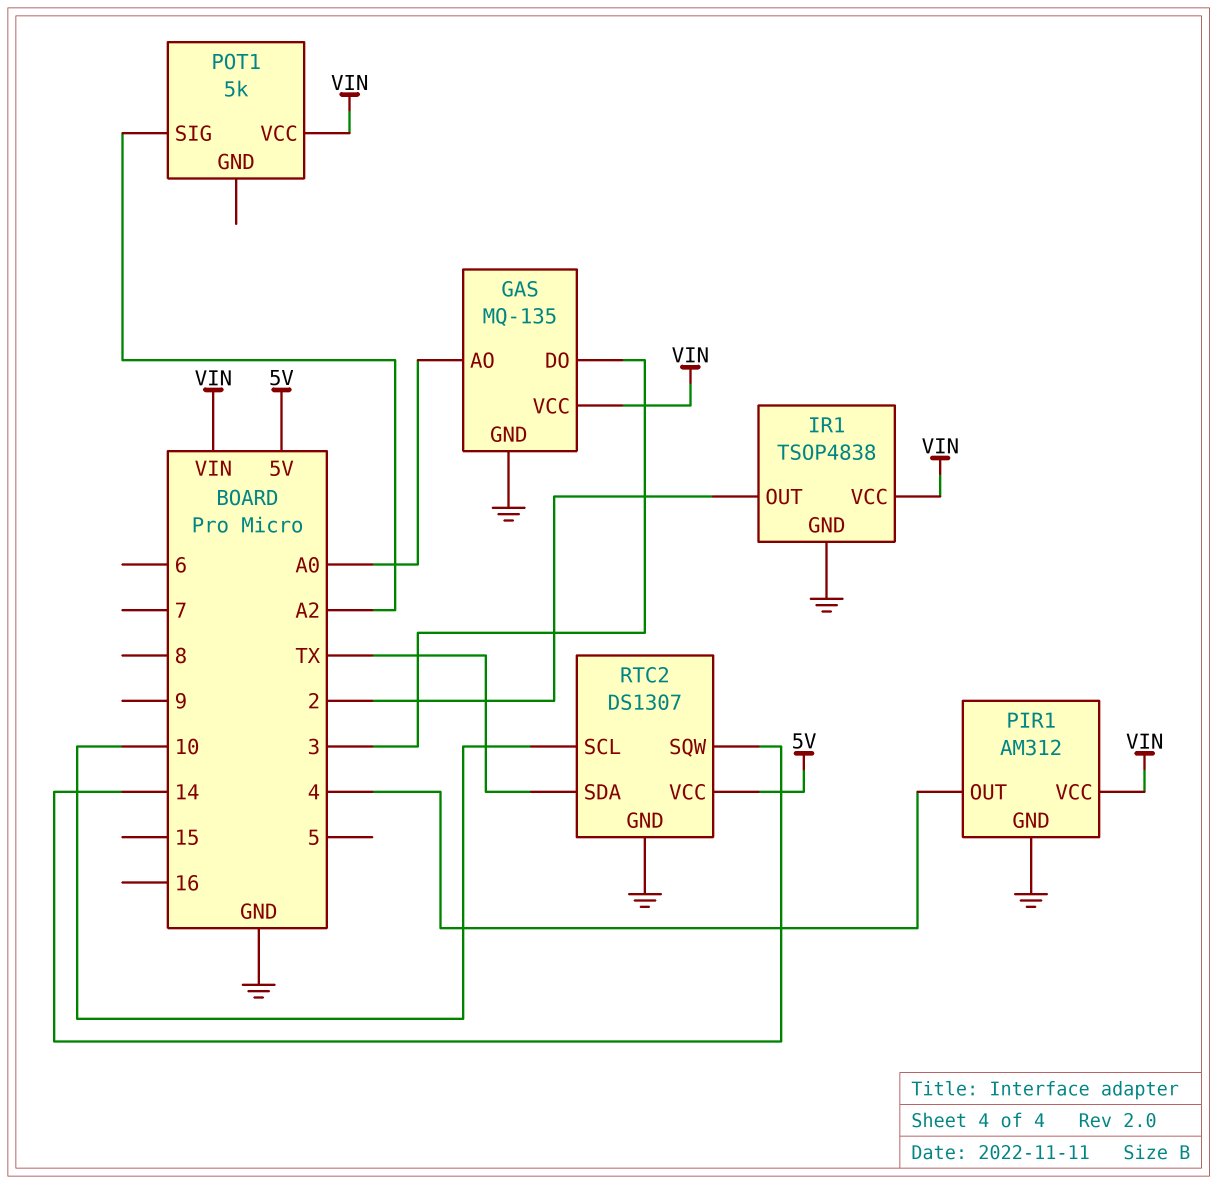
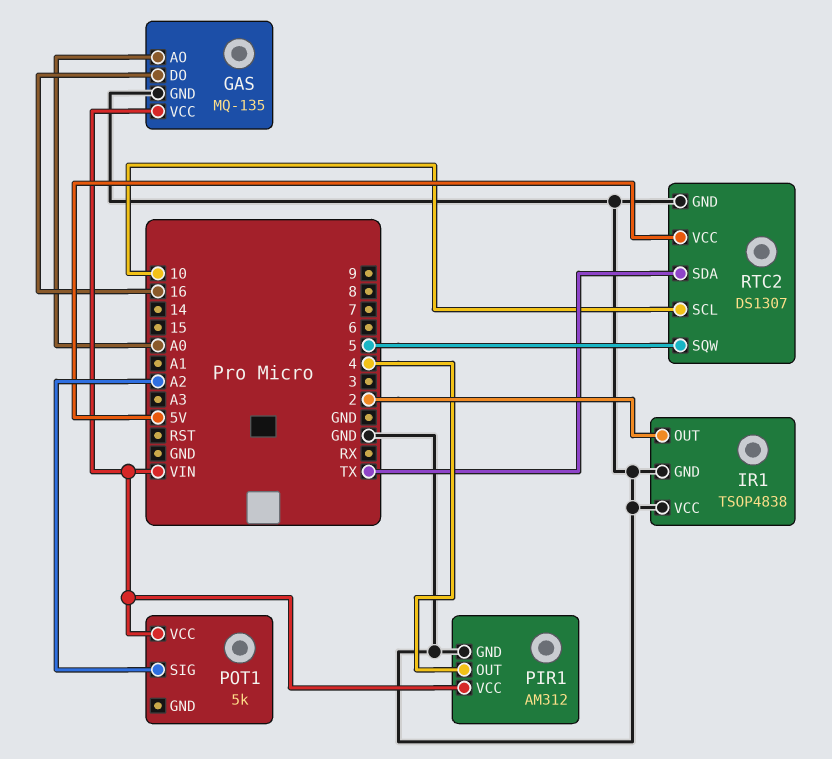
GAS pin DO: 3 -> 16
IR1 pin VCC: VIN -> GND
RTC2 pin SQW: 14 -> 5

